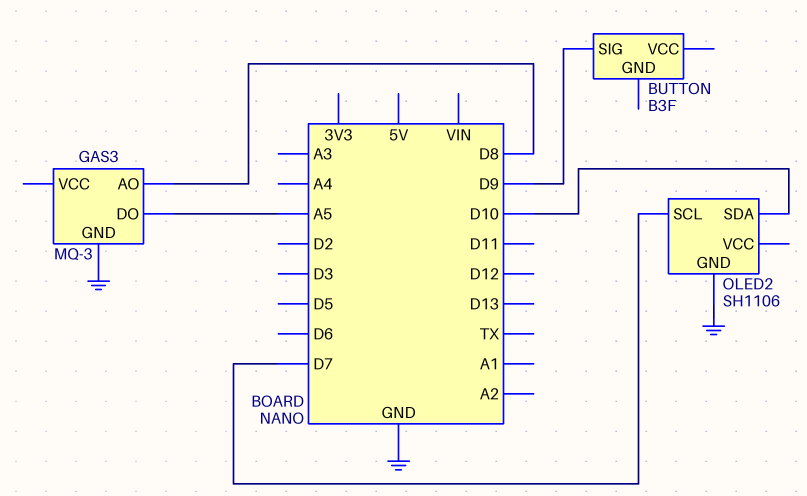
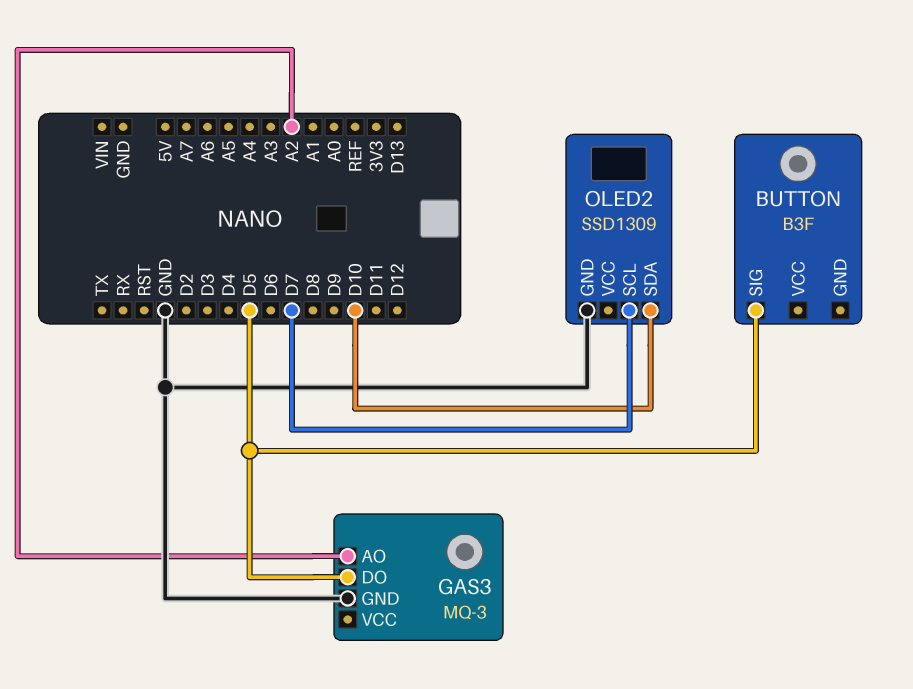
BUTTON pin SIG: D9 -> D5
GAS3 pin AO: D8 -> A2
GAS3 pin DO: A5 -> D5
OLED2: SH1106 -> SSD1309

